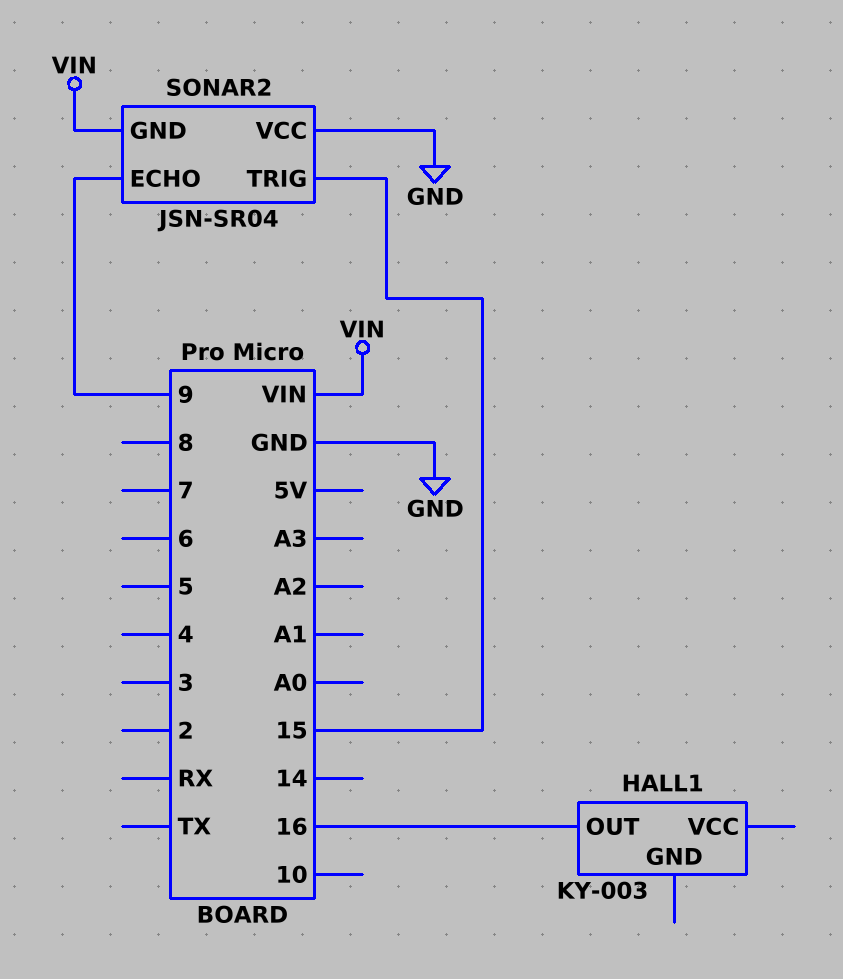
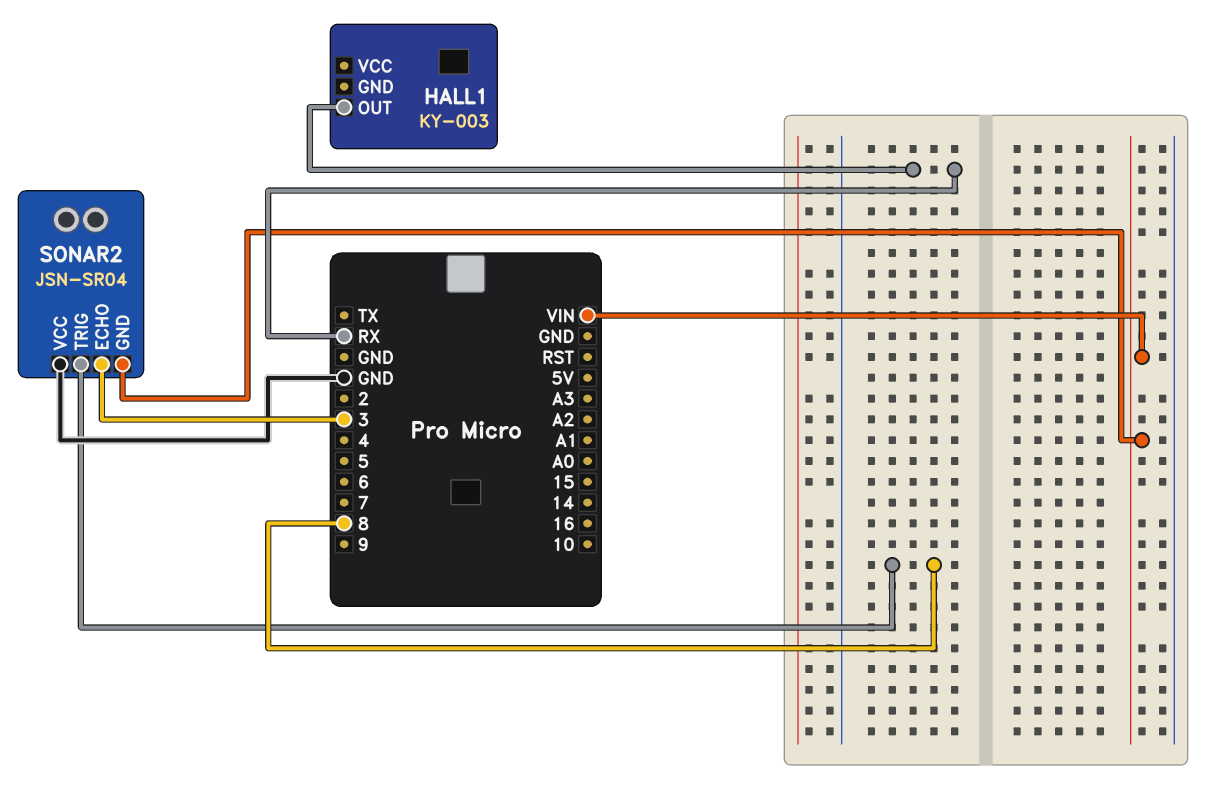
HALL1 pin OUT: 16 -> RX
SONAR2 pin ECHO: 9 -> 3
SONAR2 pin TRIG: 15 -> 8

